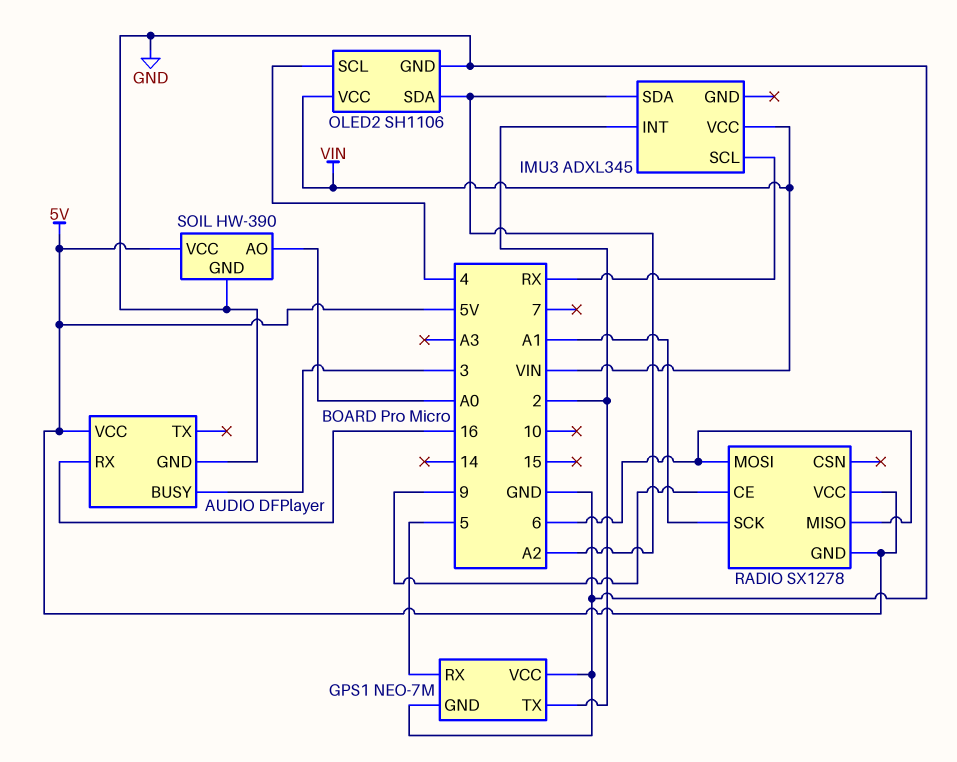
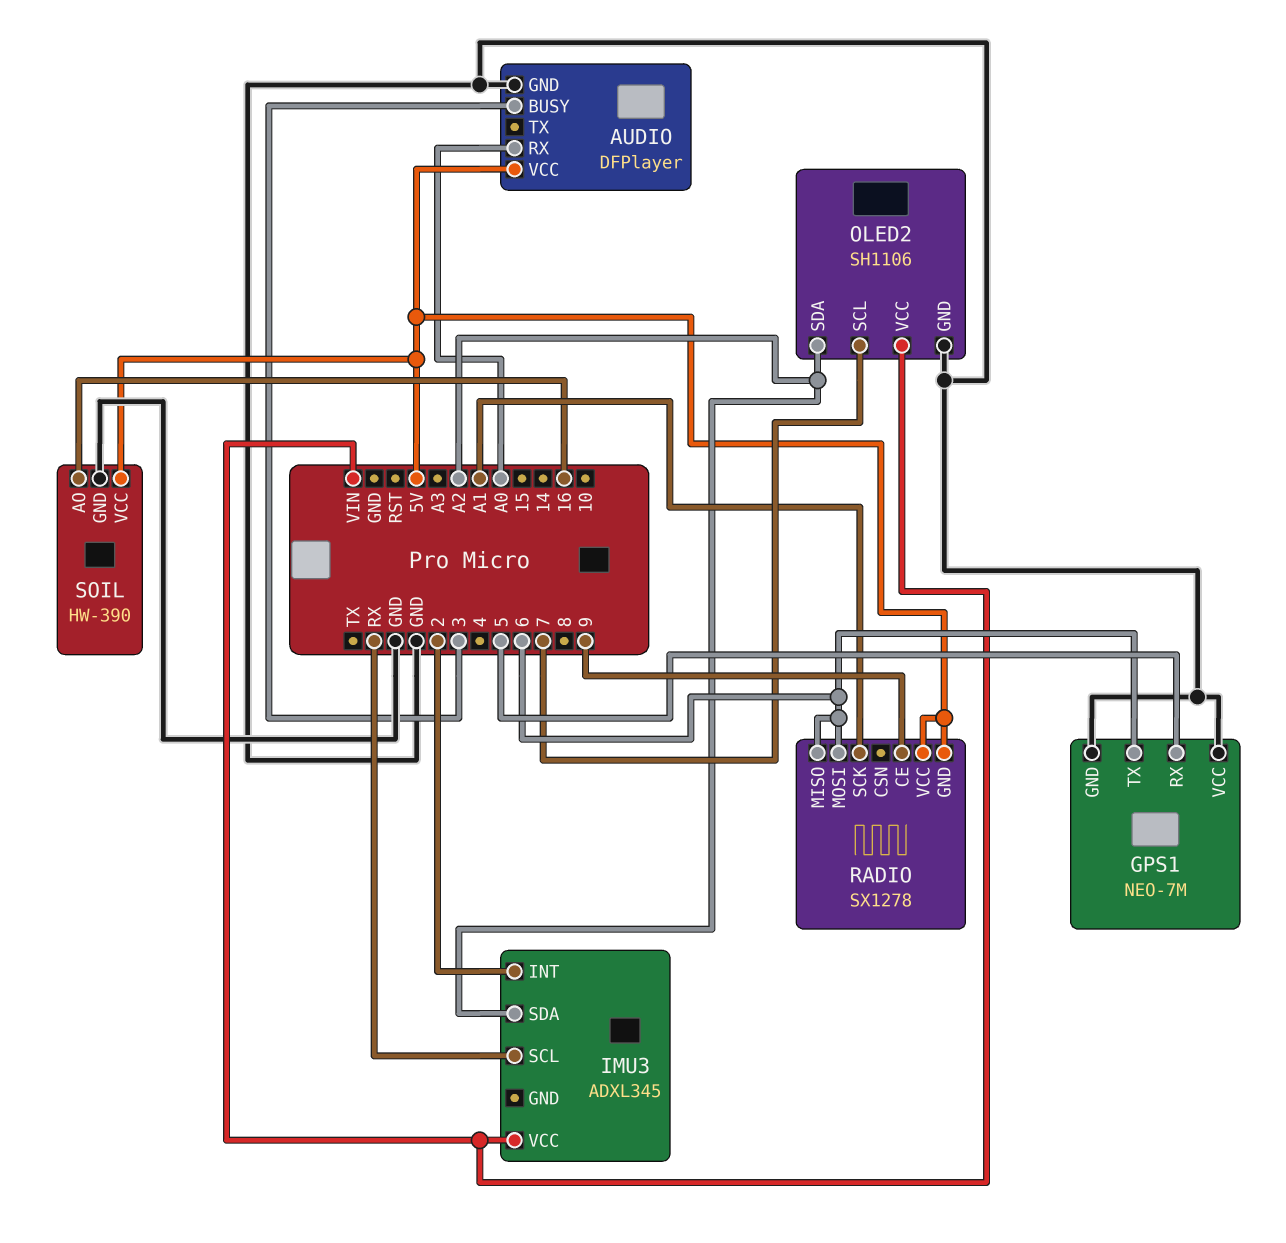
AUDIO pin RX: 16 -> A0
GPS1 pin TX: 2 -> 6
OLED2 pin SCL: 4 -> 7
SOIL pin AO: A0 -> 16

